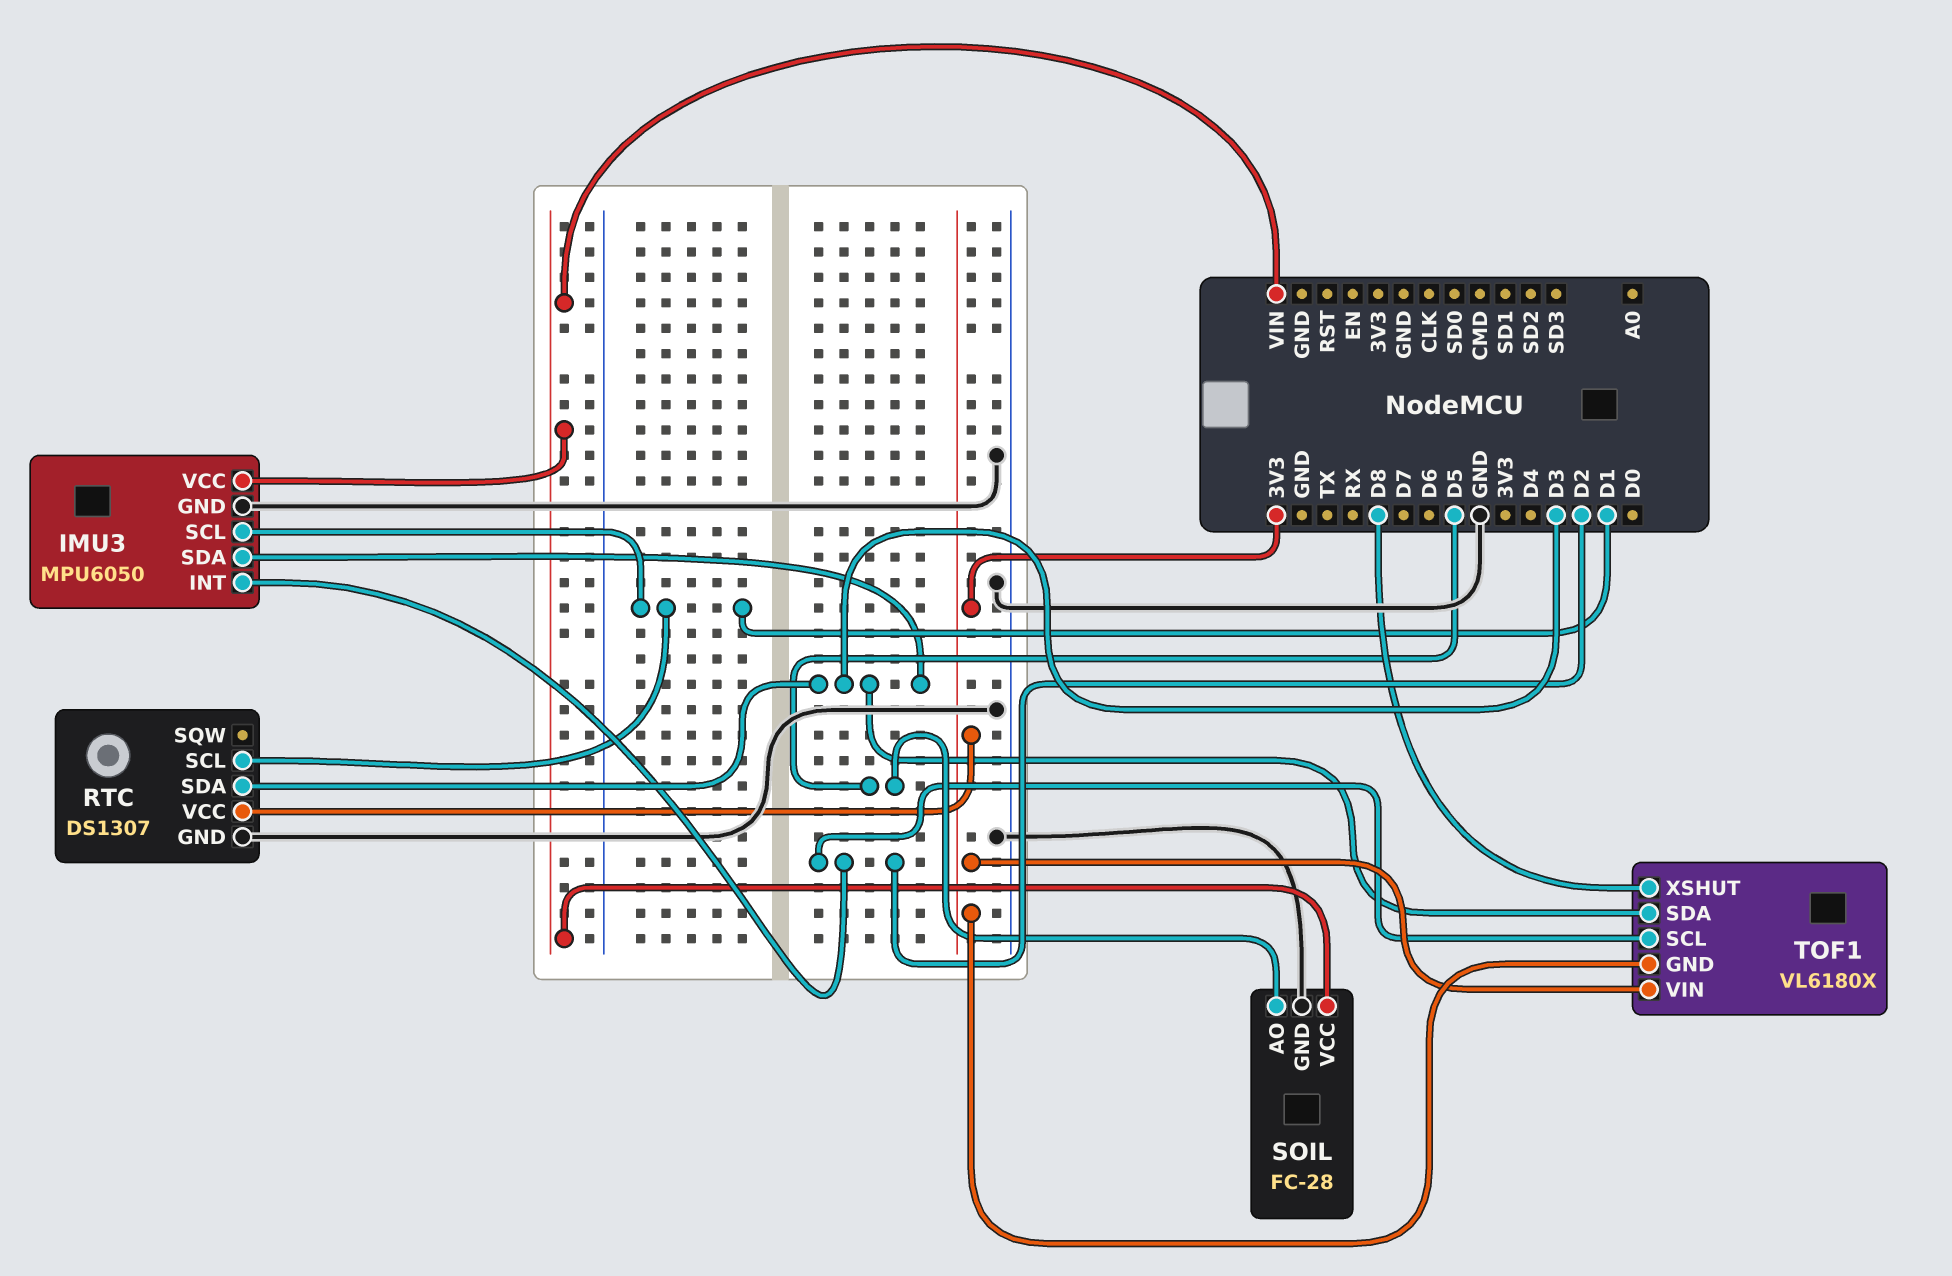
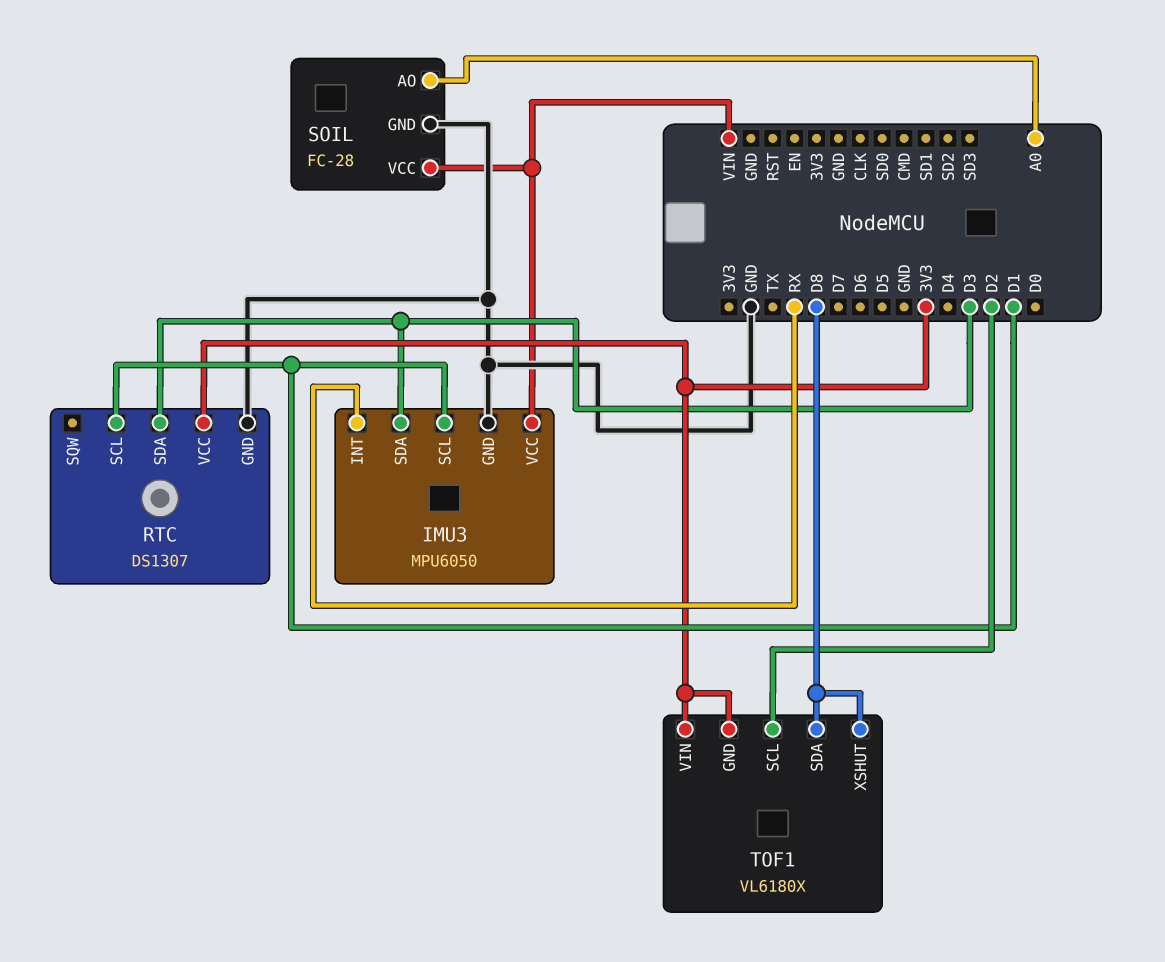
IMU3 pin INT: D2 -> RX
SOIL pin AO: D5 -> A0
TOF1 pin SDA: D3 -> D8

